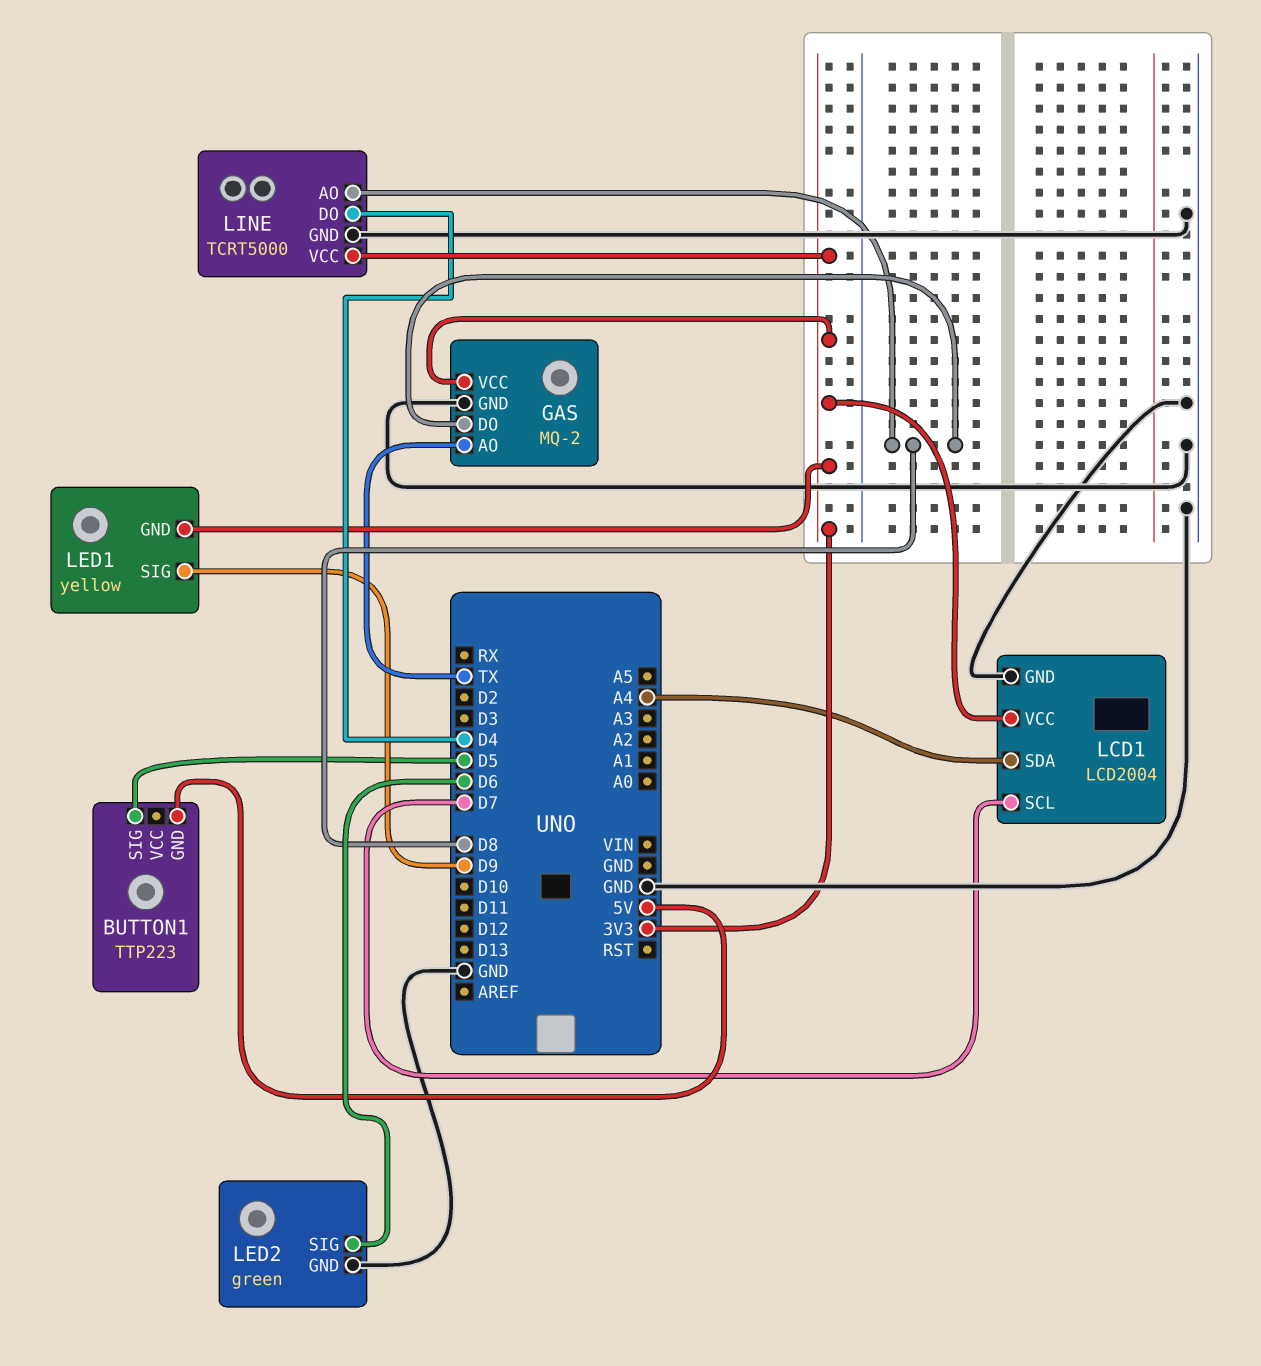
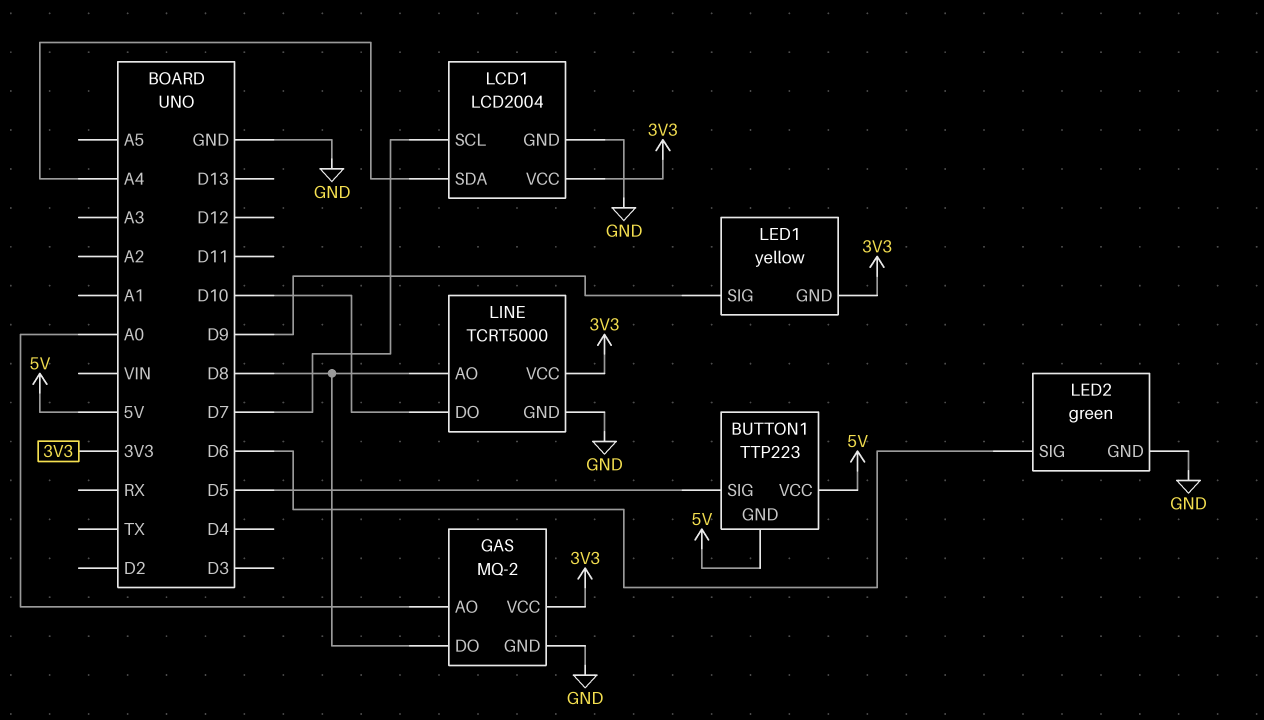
BUTTON1 pin VCC: none -> 5V
GAS pin AO: TX -> A0
LINE pin DO: D4 -> D10

